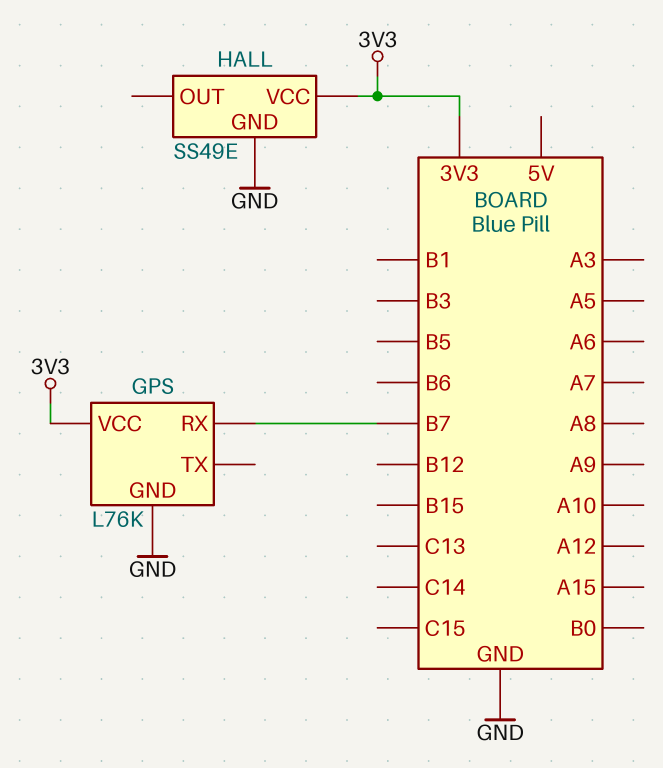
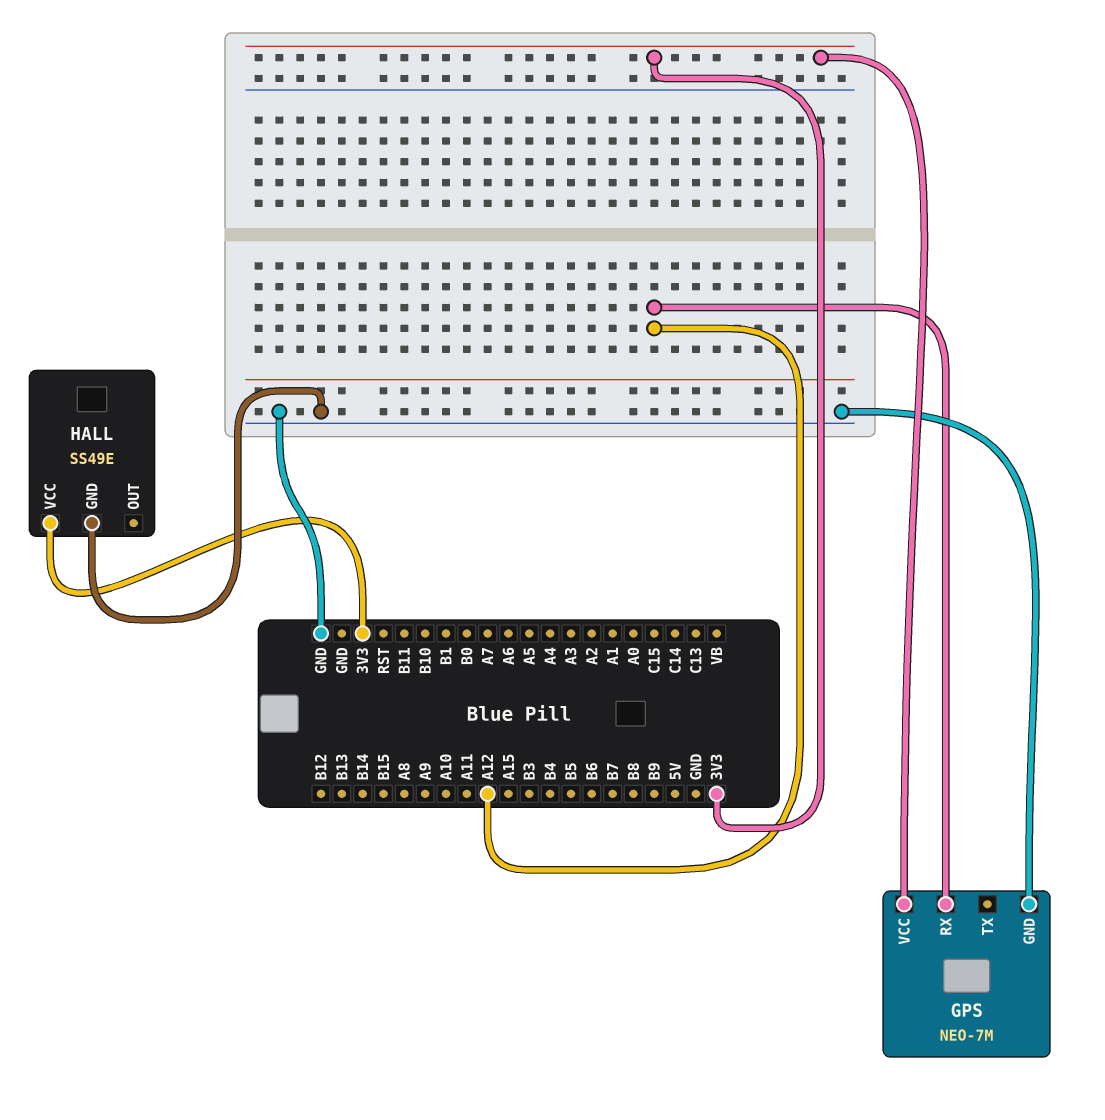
GPS: L76K -> NEO-7M
GPS pin RX: B7 -> A12

